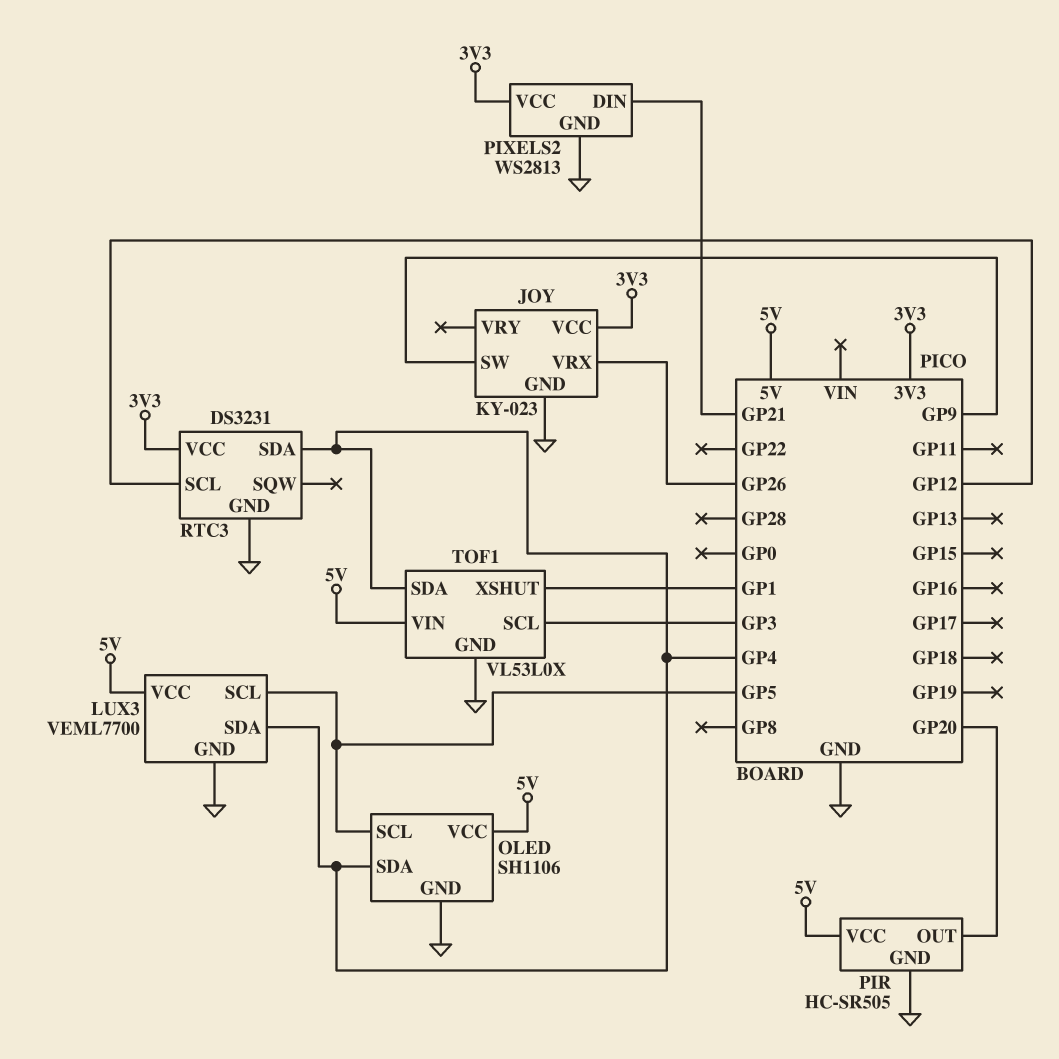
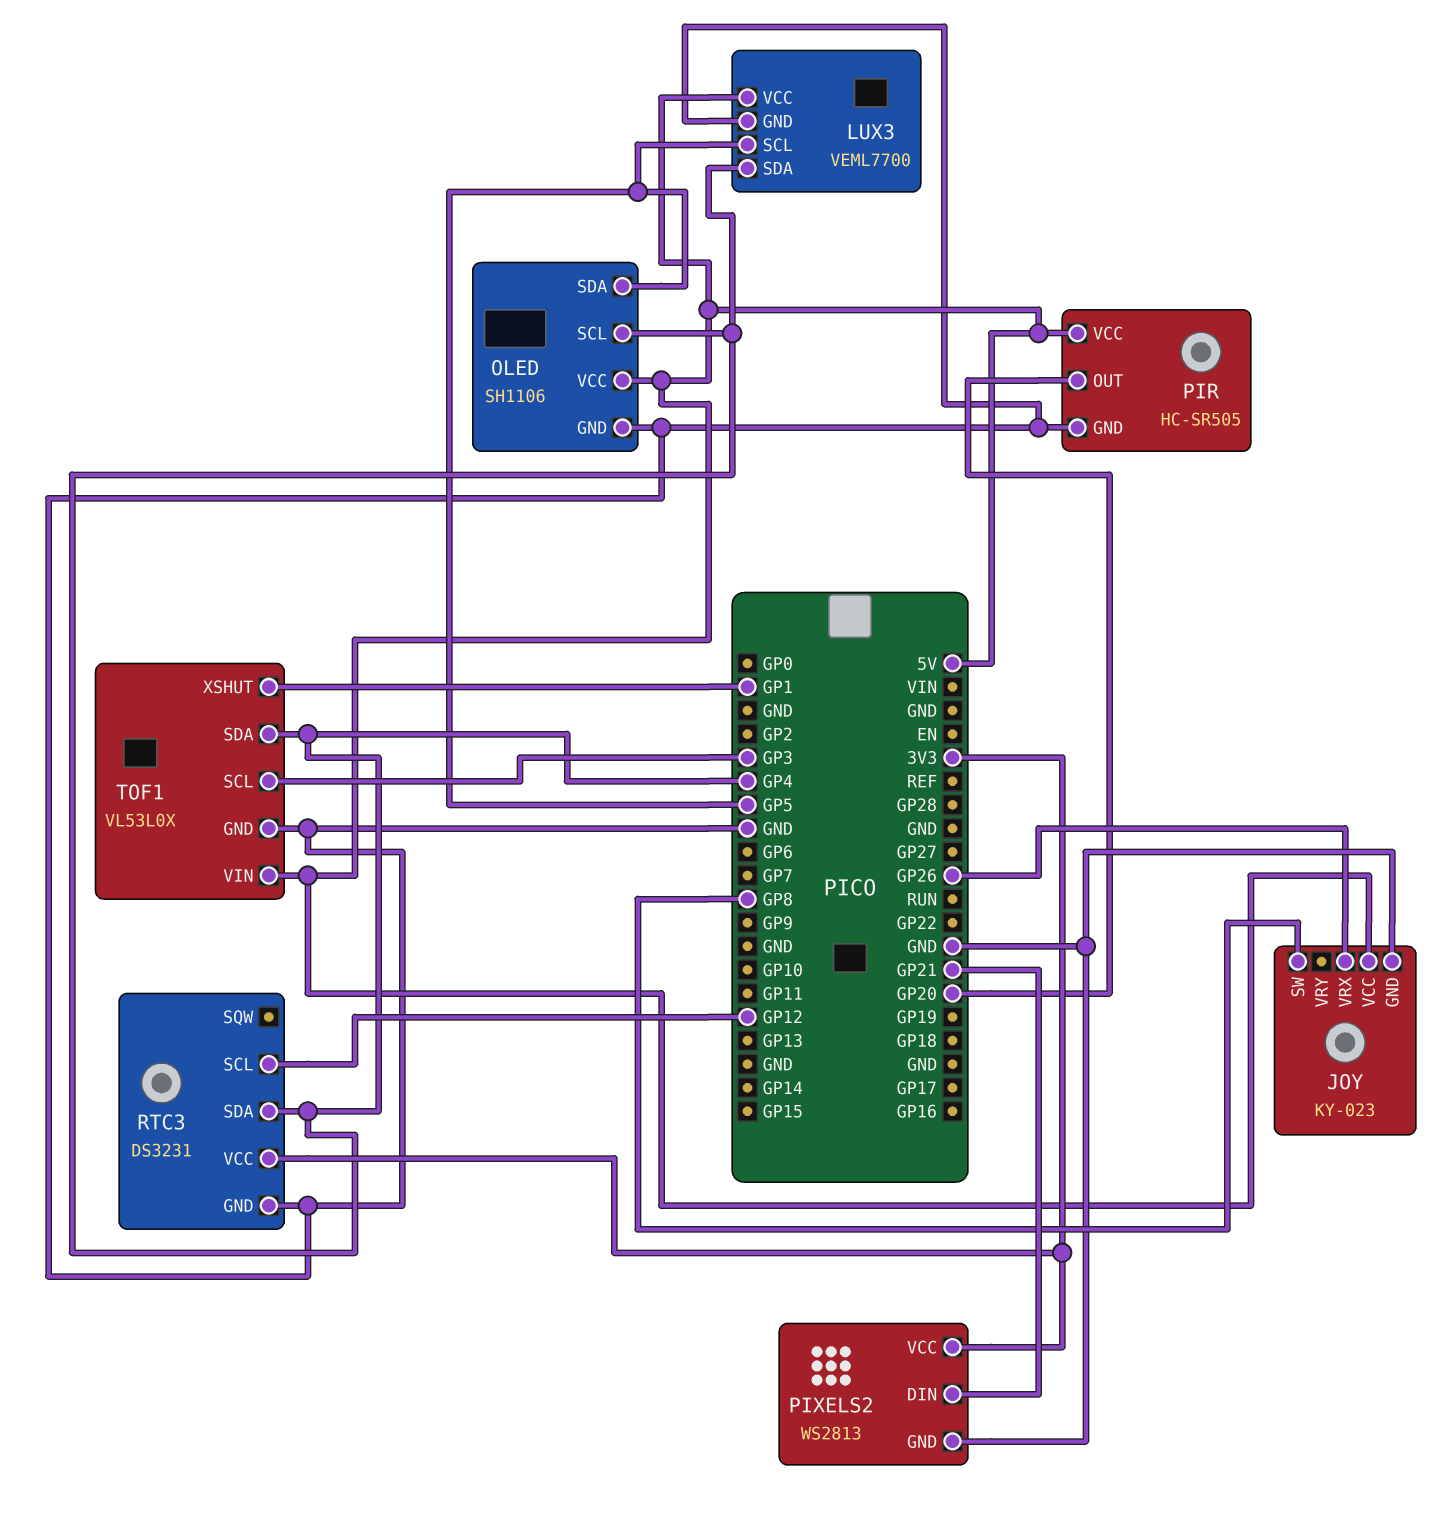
JOY pin SW: GP9 -> GP8
JOY pin VCC: 3V3 -> 5V
OLED pin SCL: GP5 -> GP4
OLED pin SDA: GP4 -> GP5

